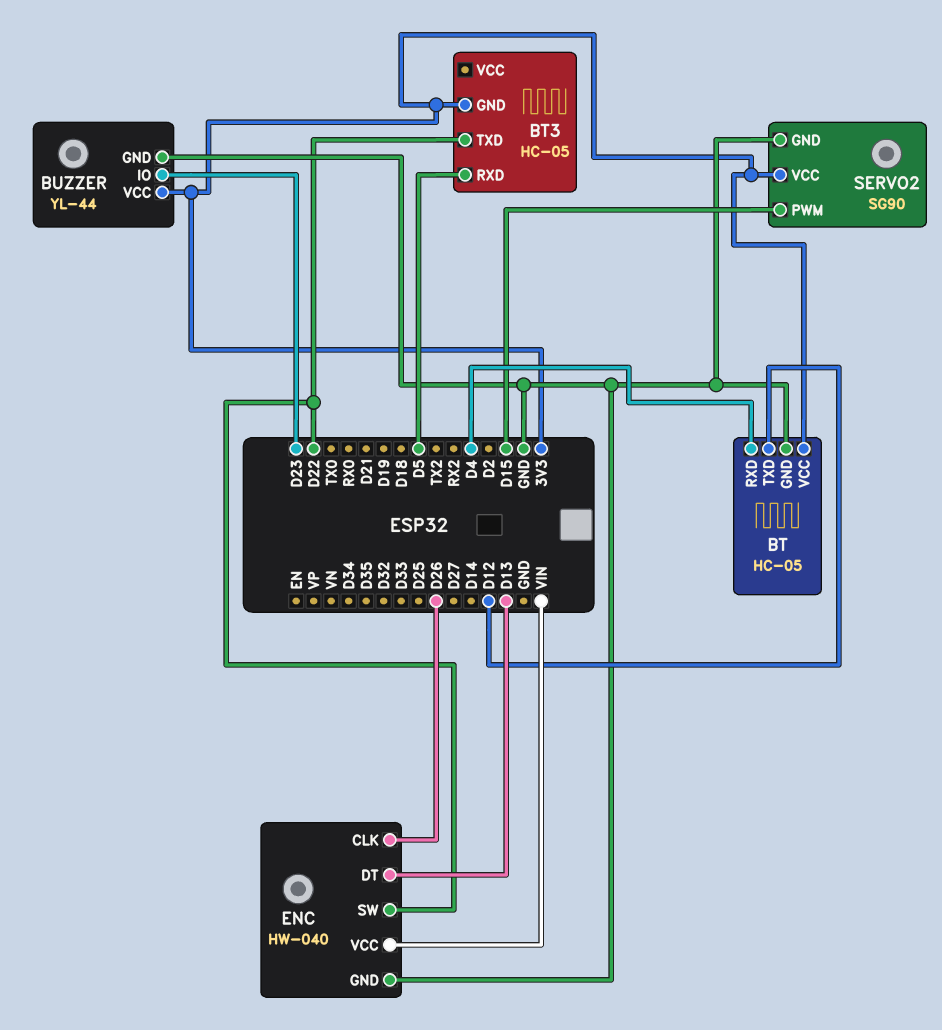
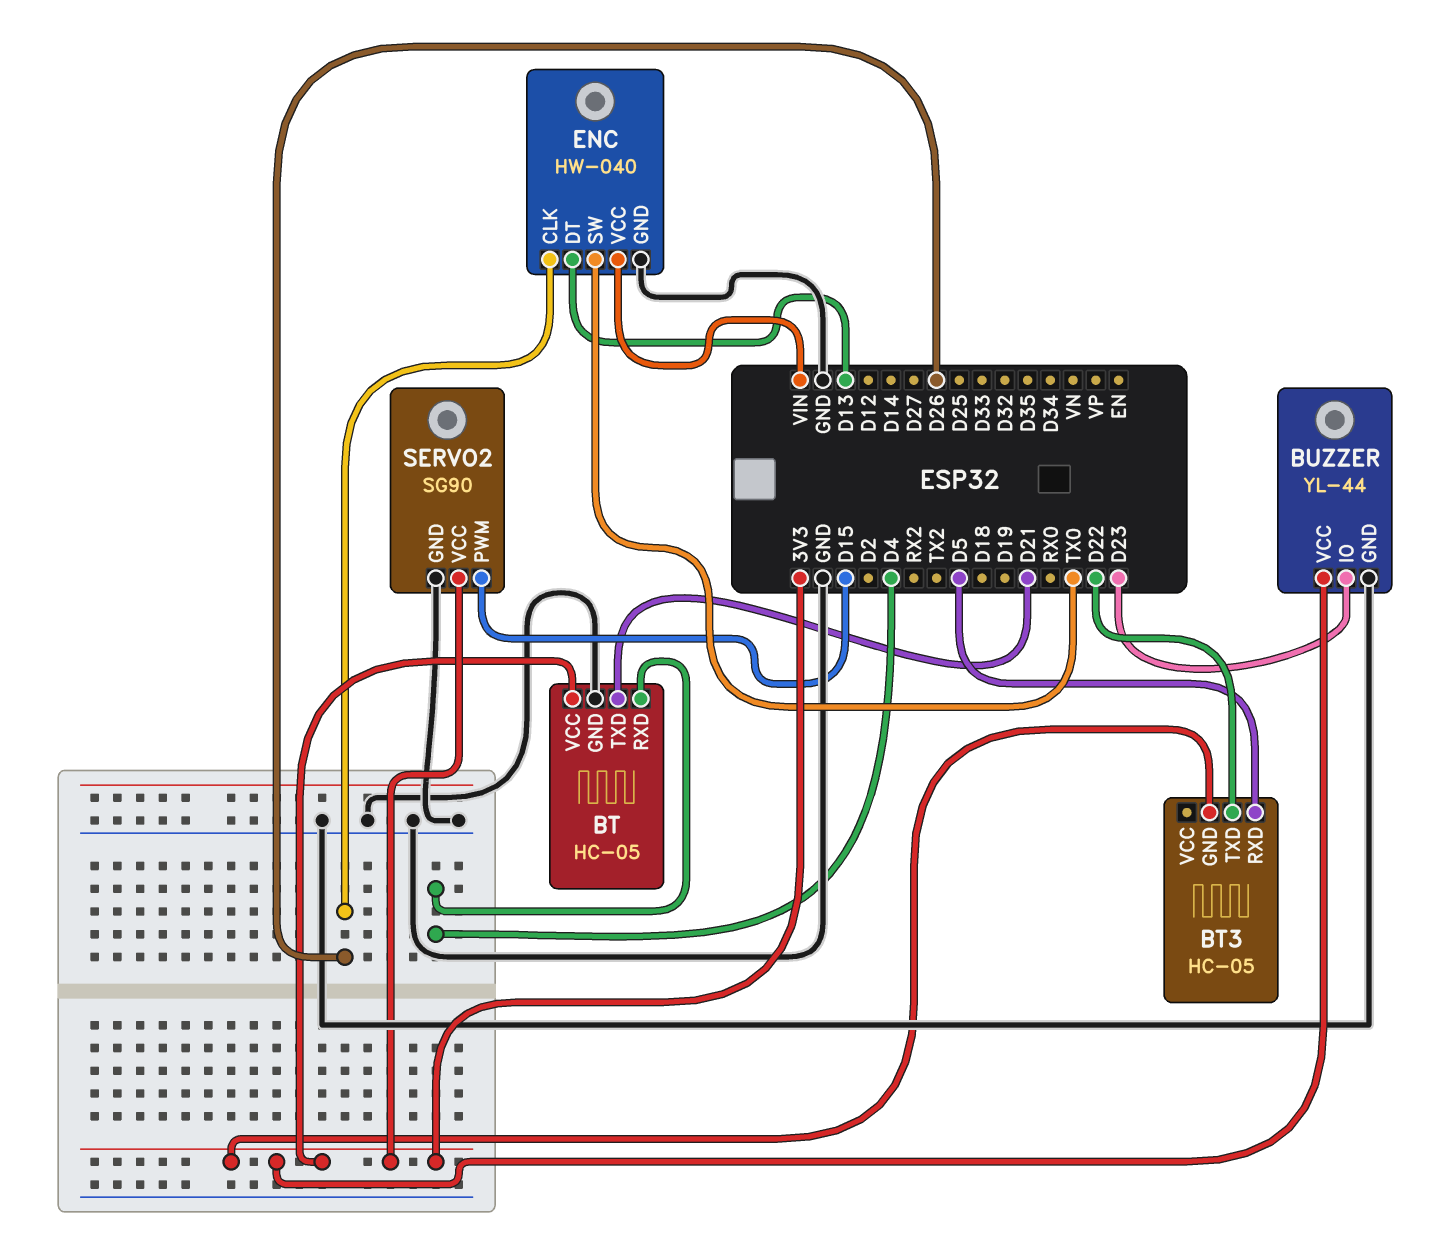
BT pin TXD: D12 -> D21
ENC pin SW: D22 -> TX0

